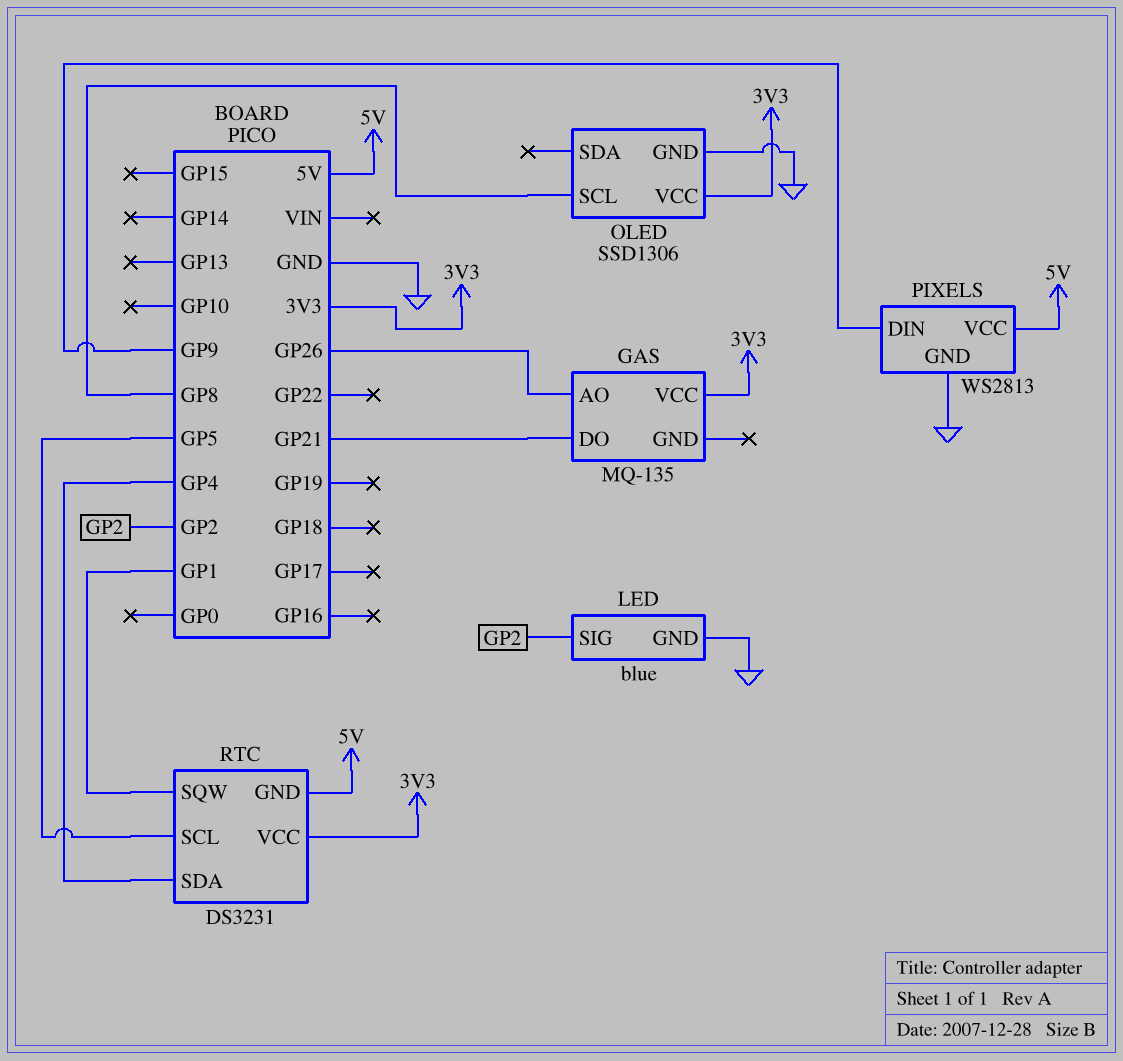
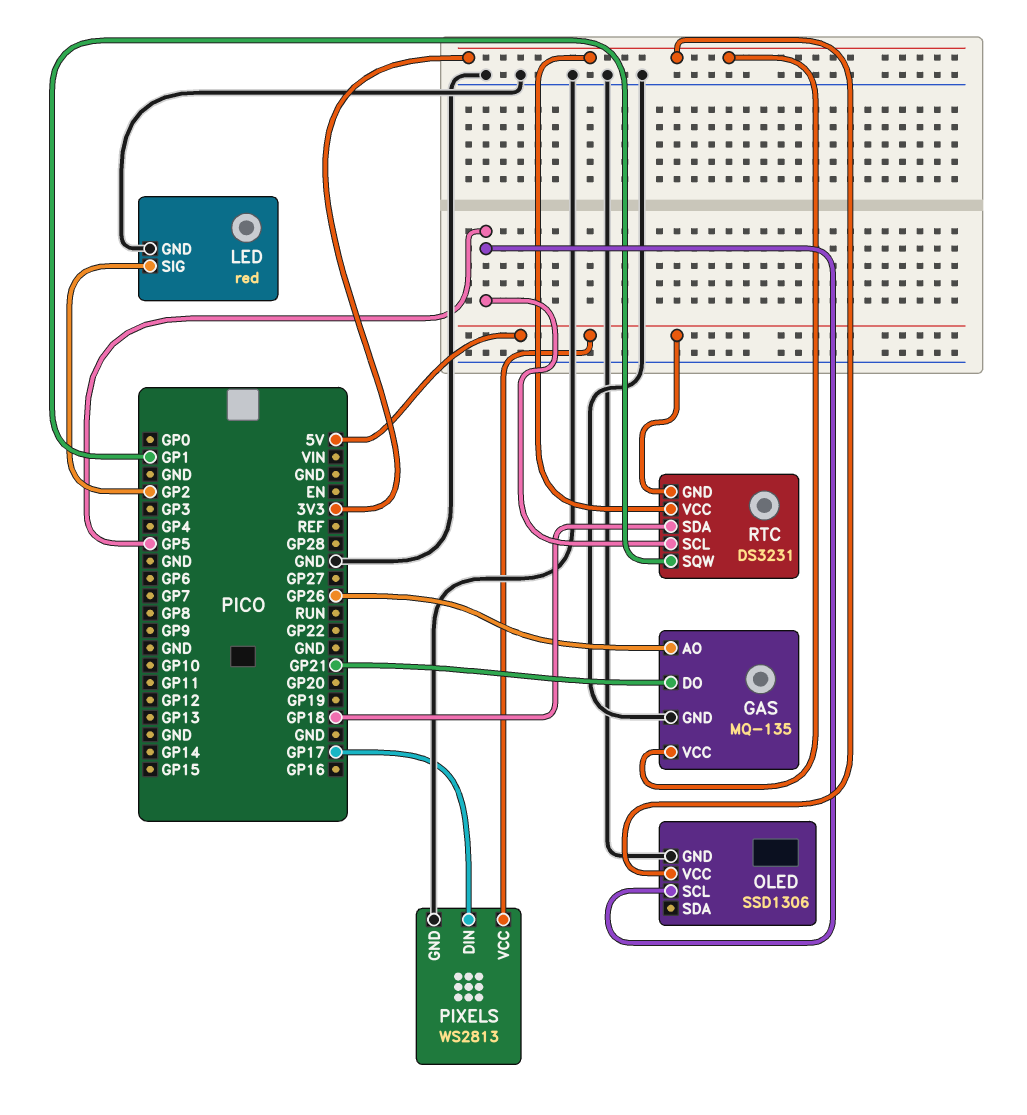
GAS pin GND: none -> GND
LED: blue -> red
OLED pin SCL: GP8 -> GP5
PIXELS pin DIN: GP9 -> GP17
RTC pin SDA: GP4 -> GP18

